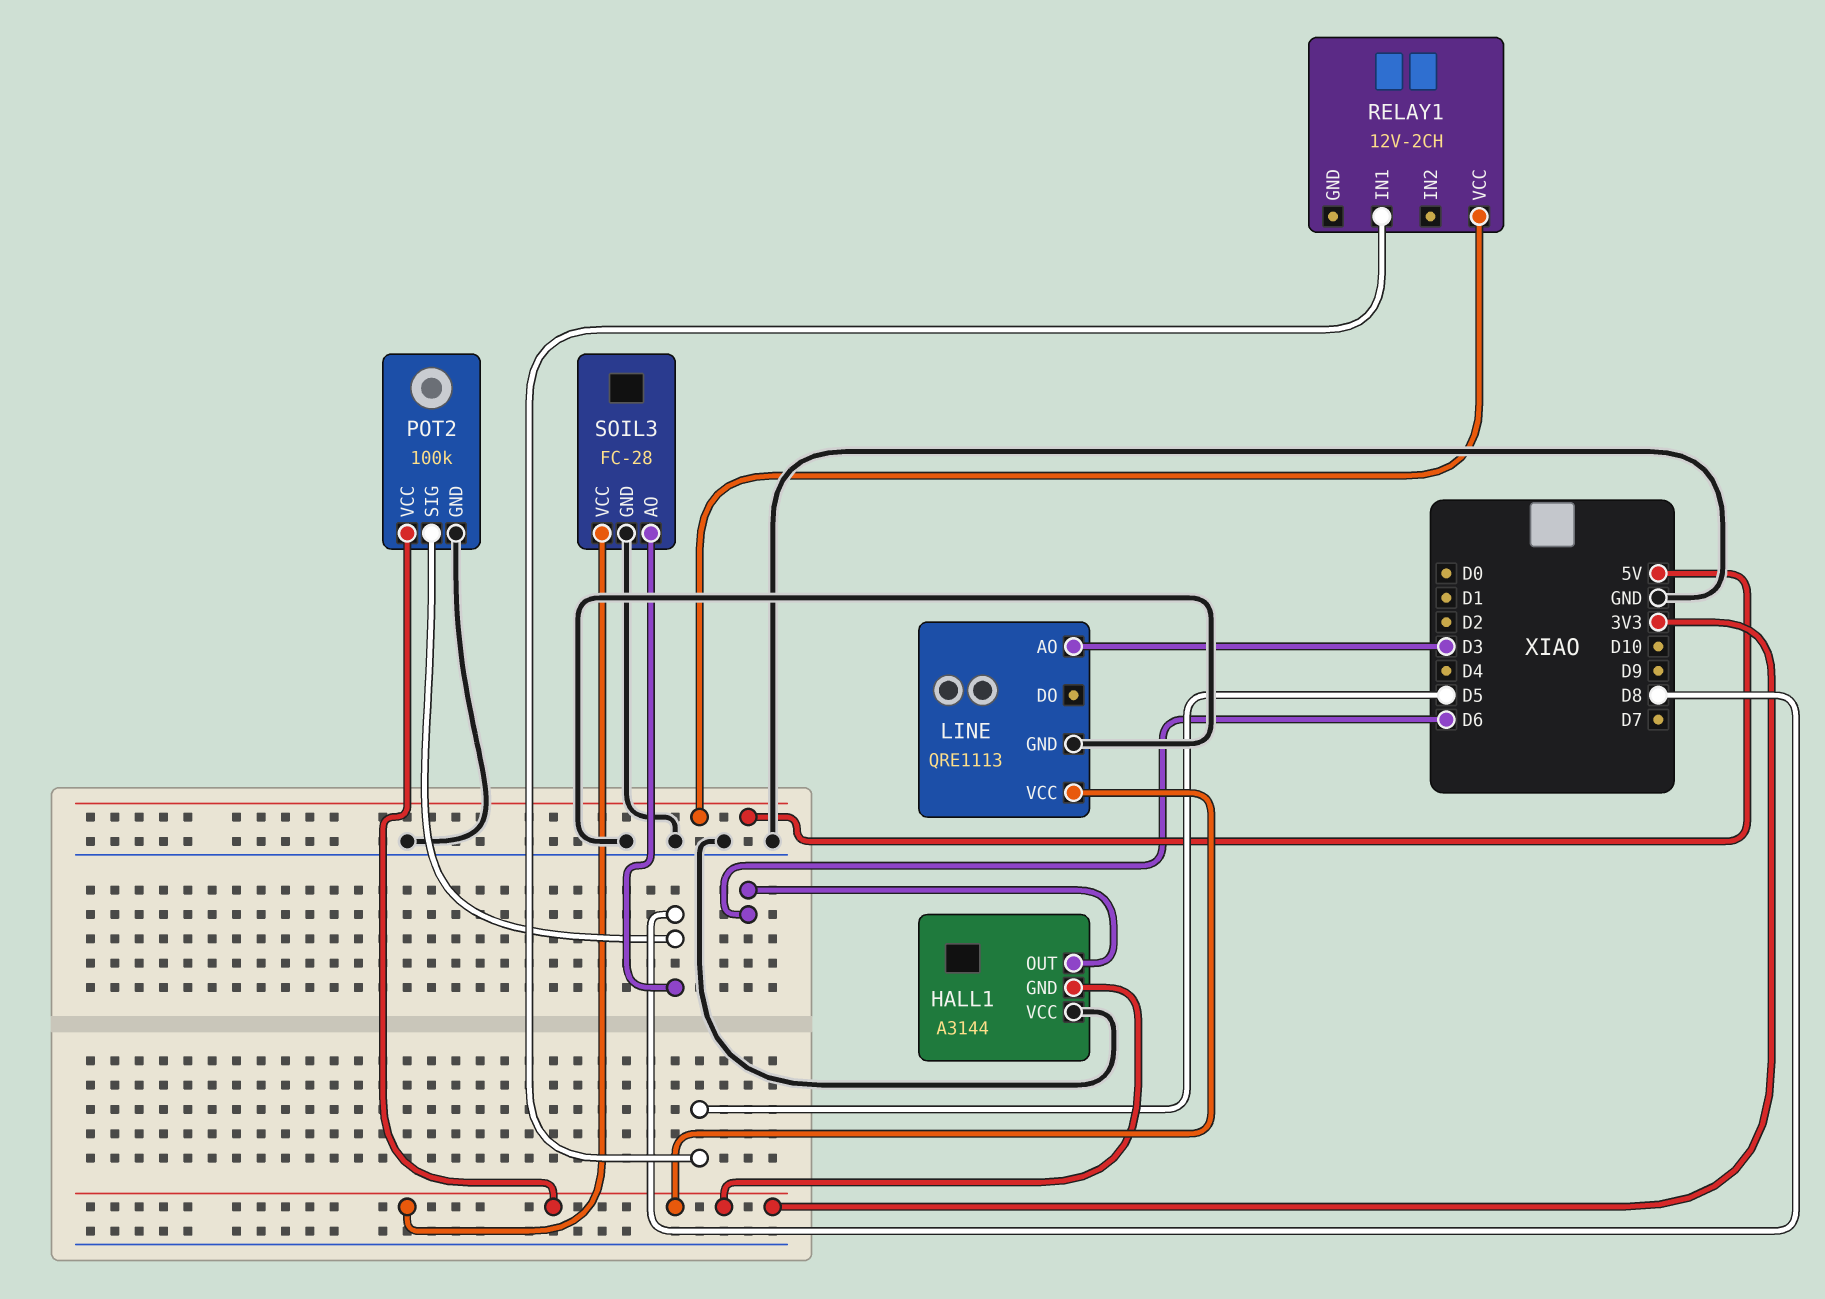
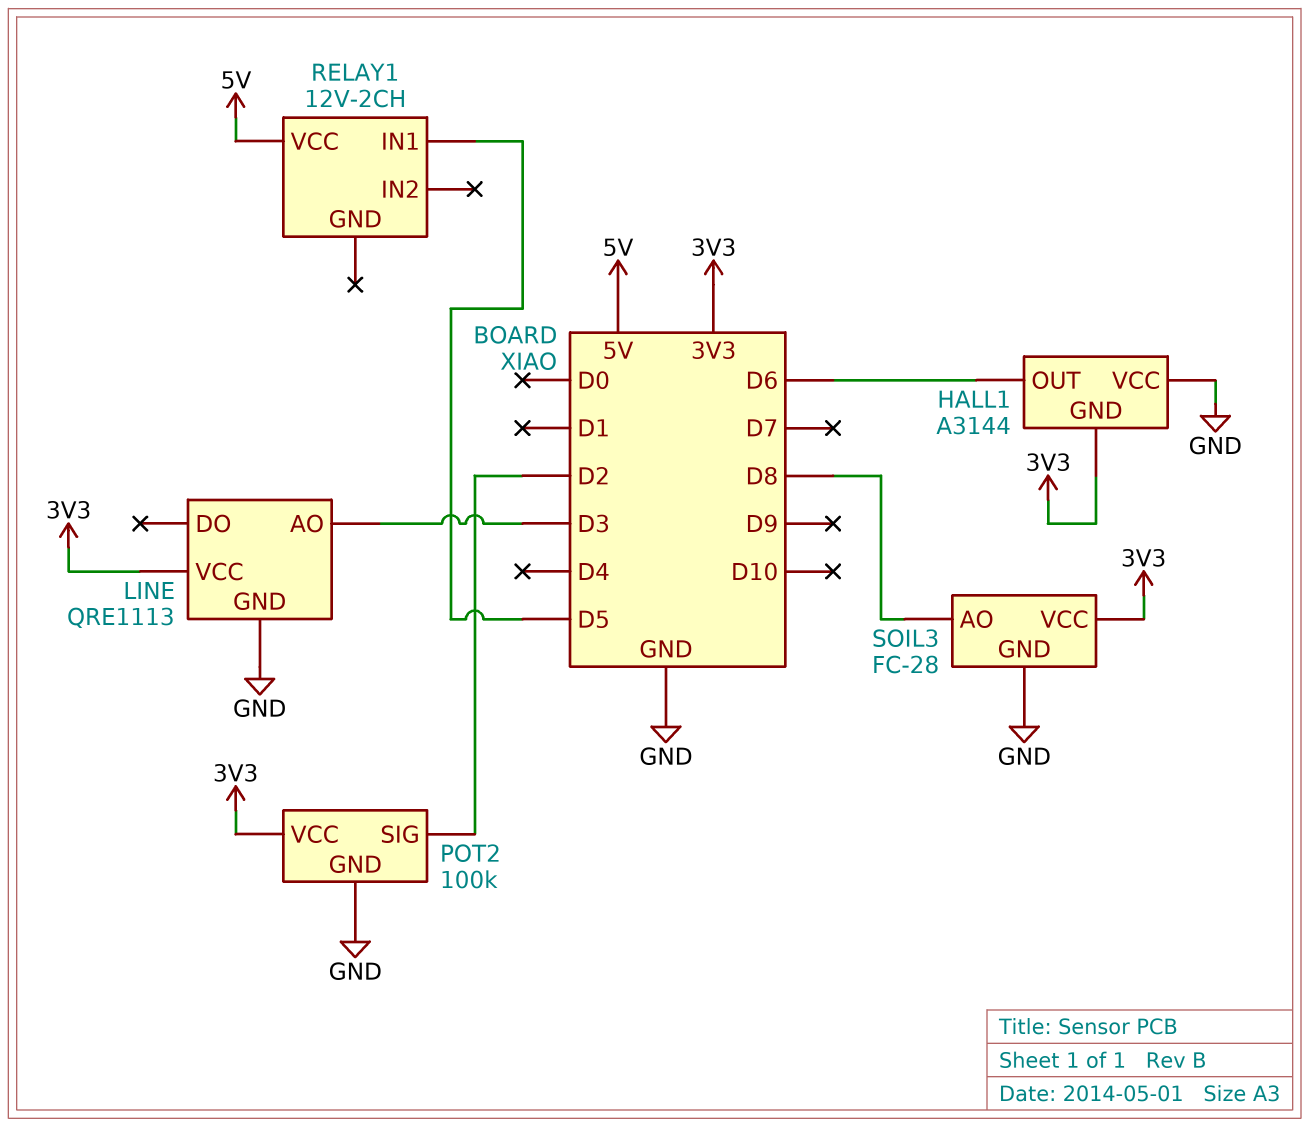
POT2 pin SIG: D8 -> D2

